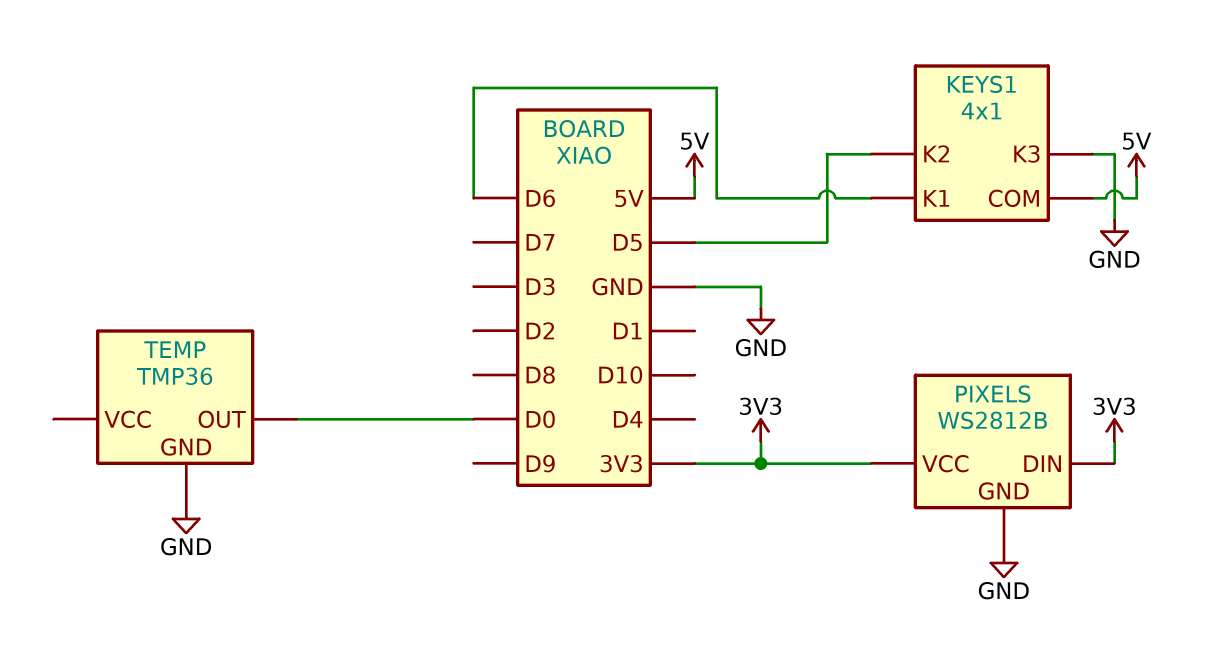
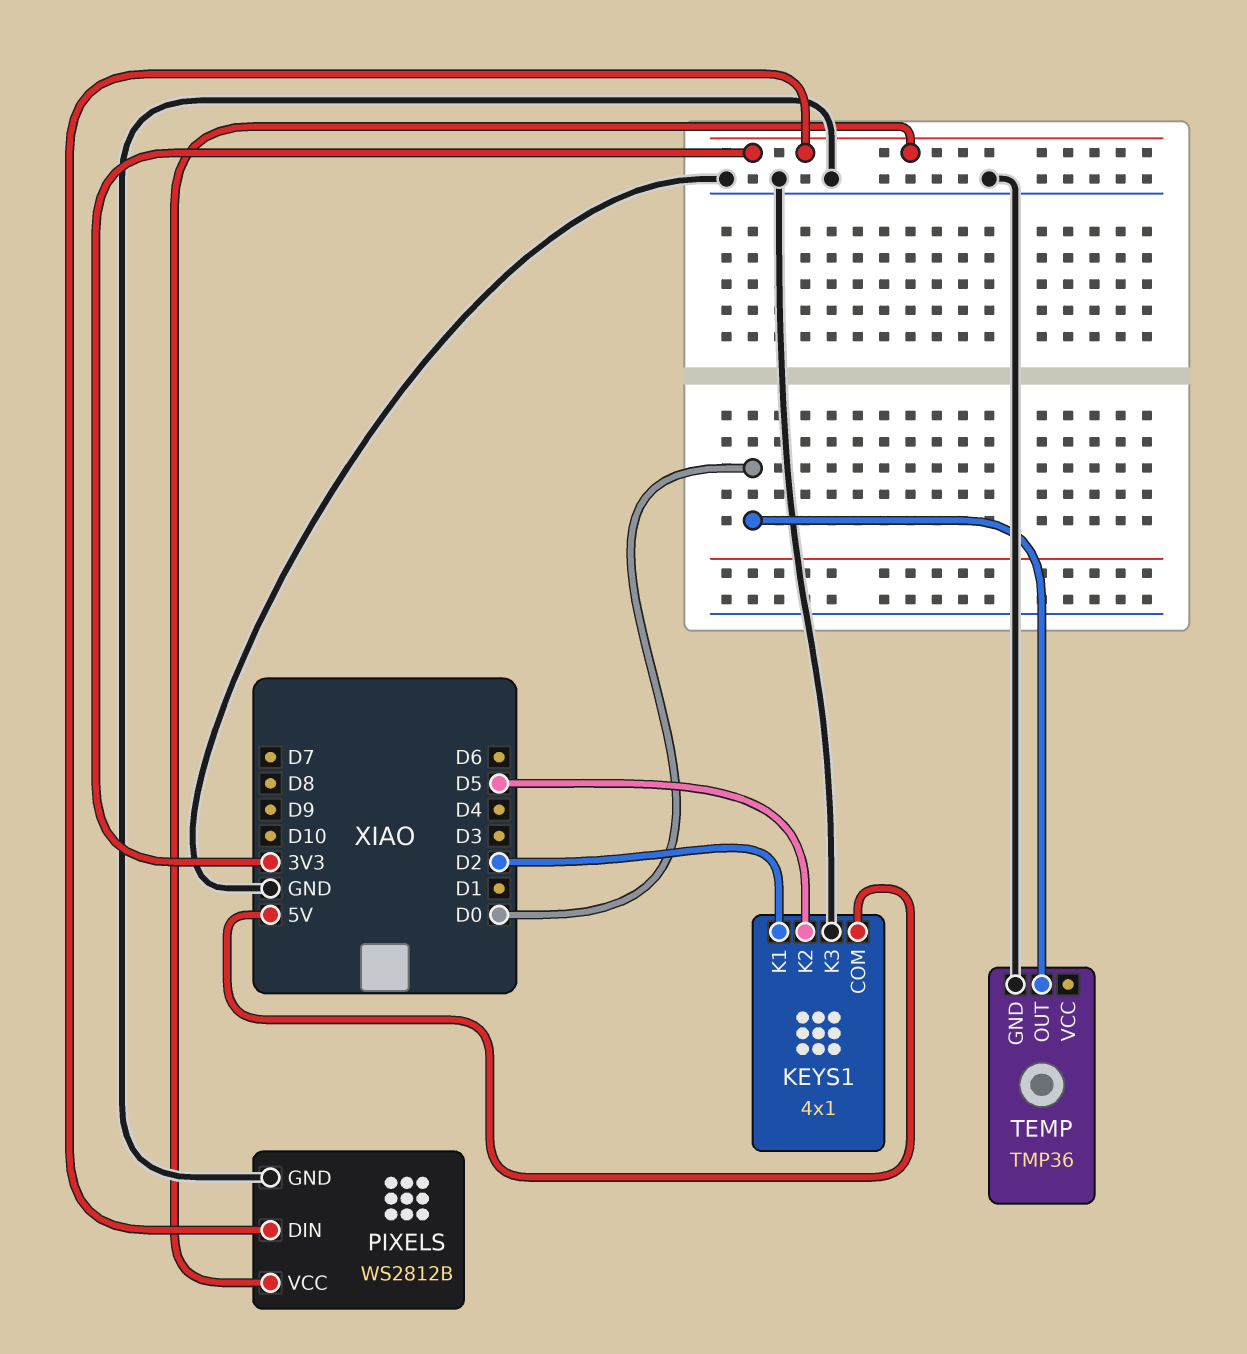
KEYS1 pin K1: D6 -> D2

